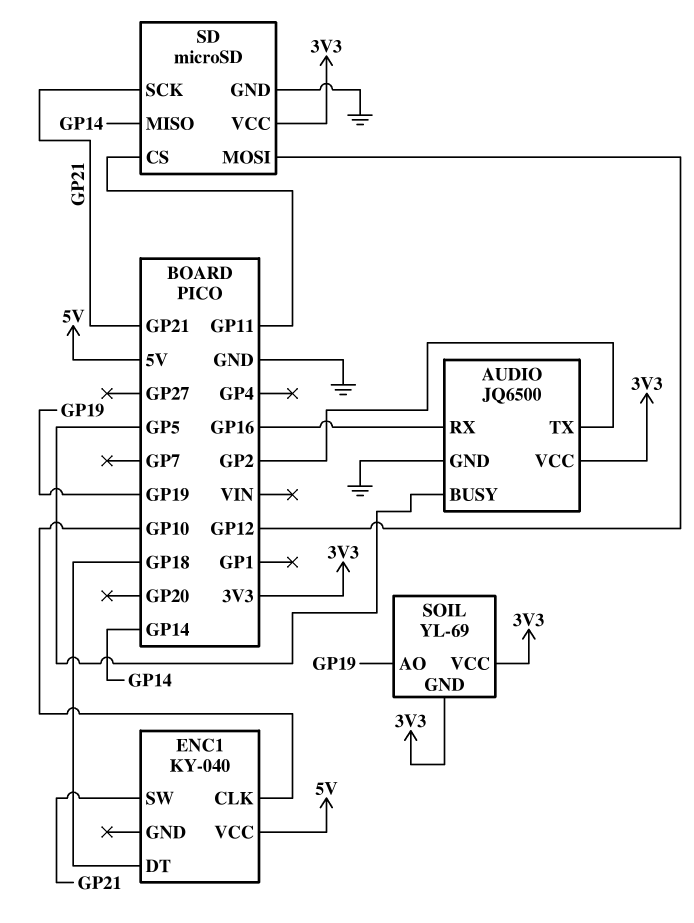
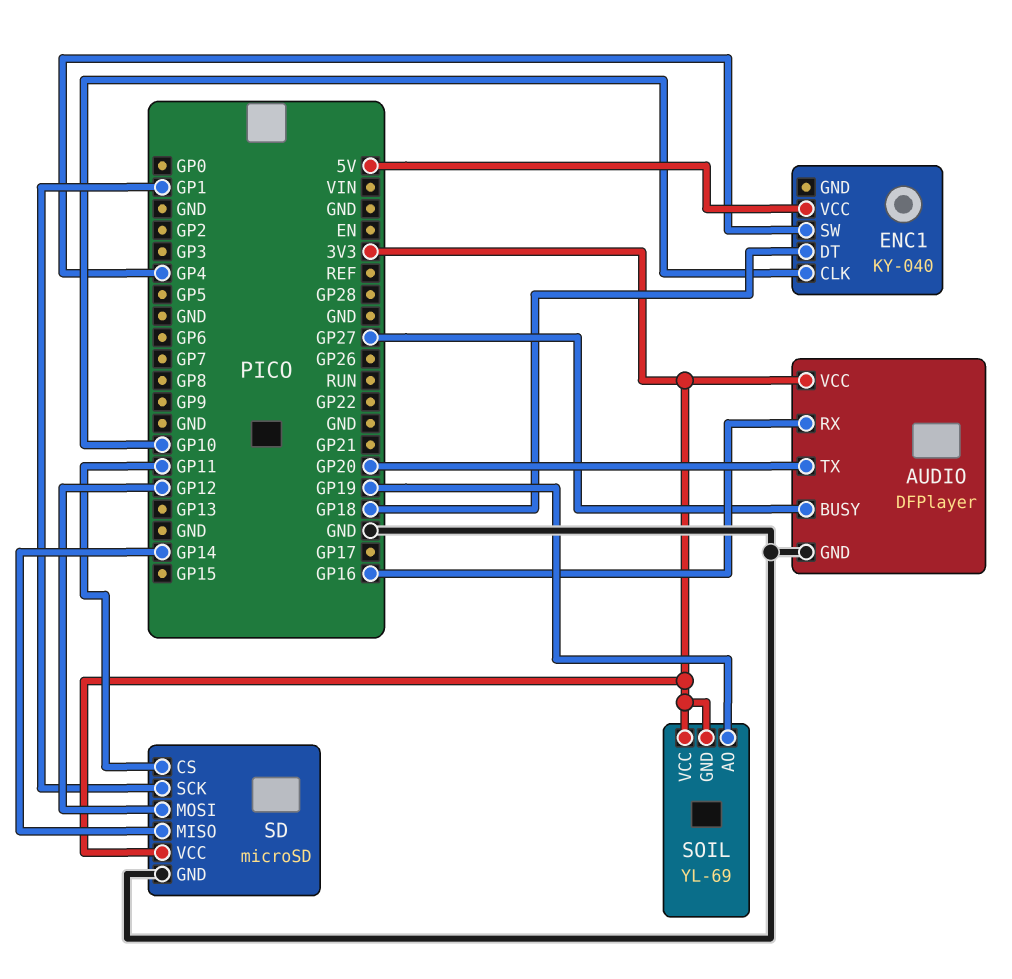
AUDIO: JQ6500 -> DFPlayer
AUDIO pin BUSY: GP5 -> GP27
AUDIO pin TX: GP2 -> GP20
ENC1 pin SW: GP21 -> GP4
SD pin SCK: GP21 -> GP1

